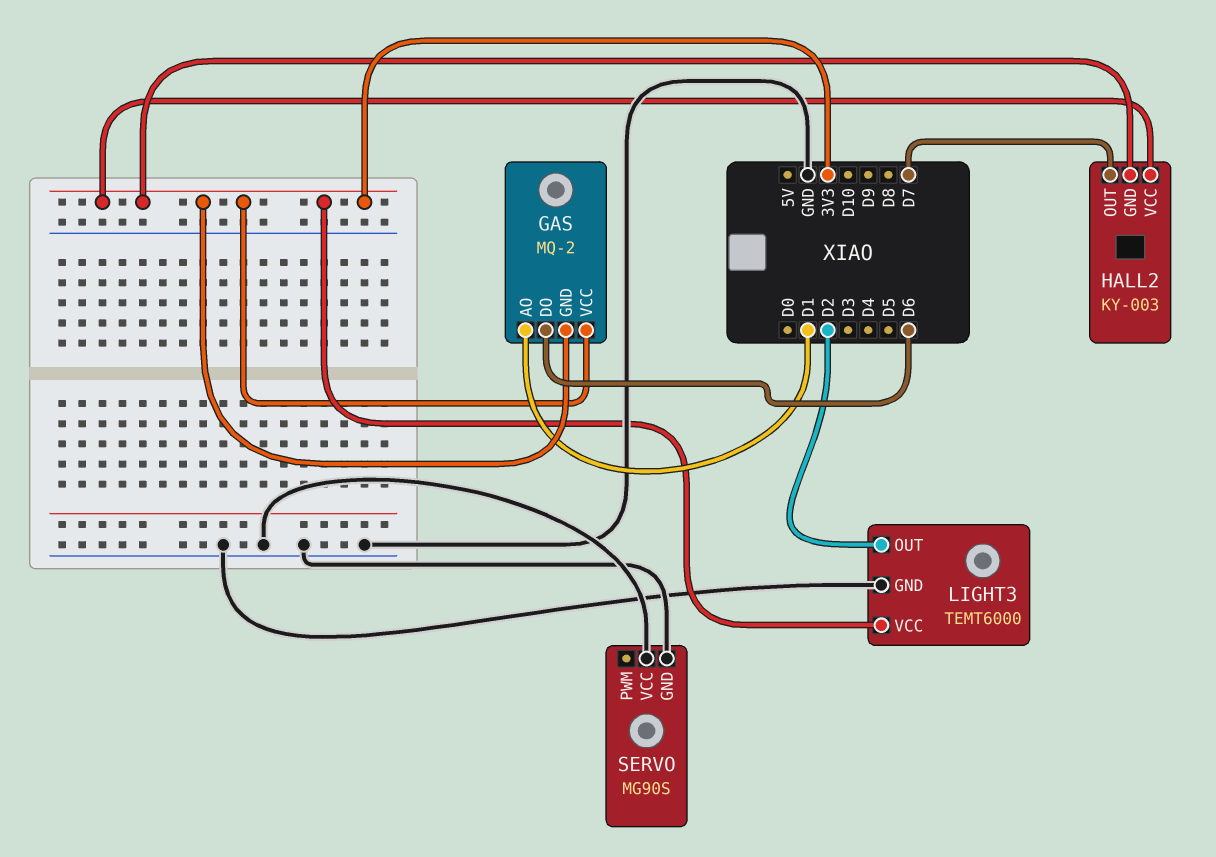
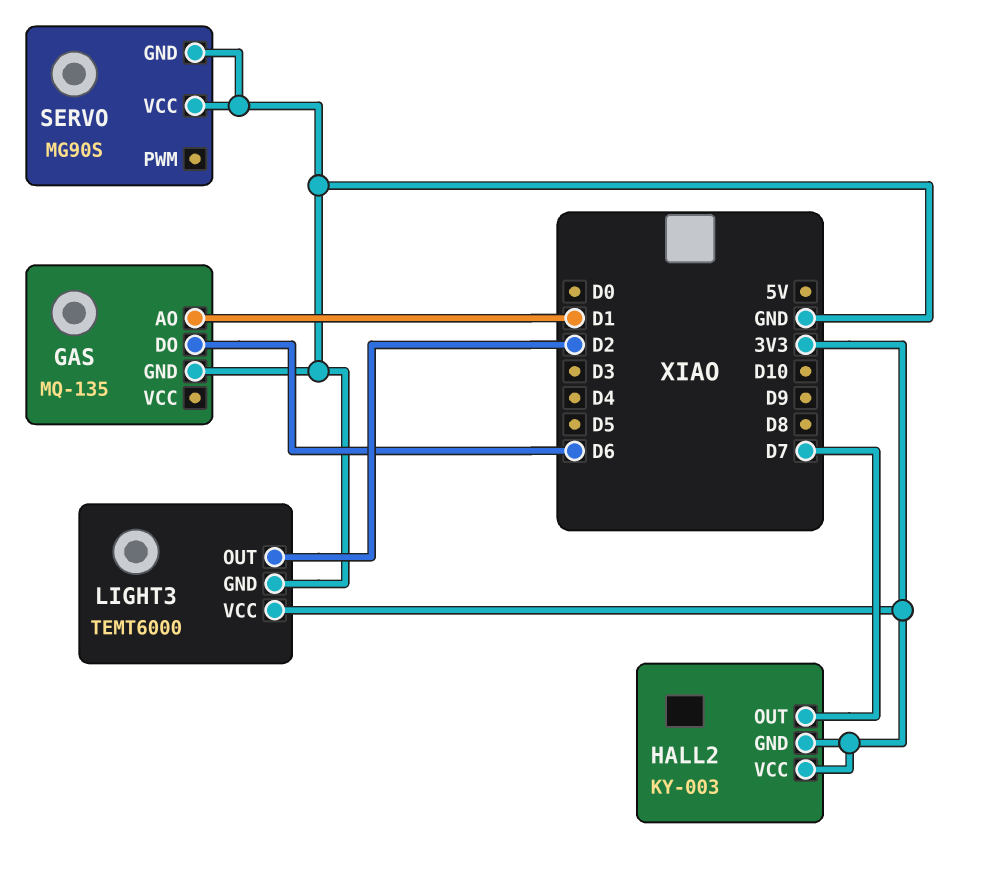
GAS: MQ-2 -> MQ-135
GAS pin GND: 3V3 -> GND
GAS pin VCC: 3V3 -> none

